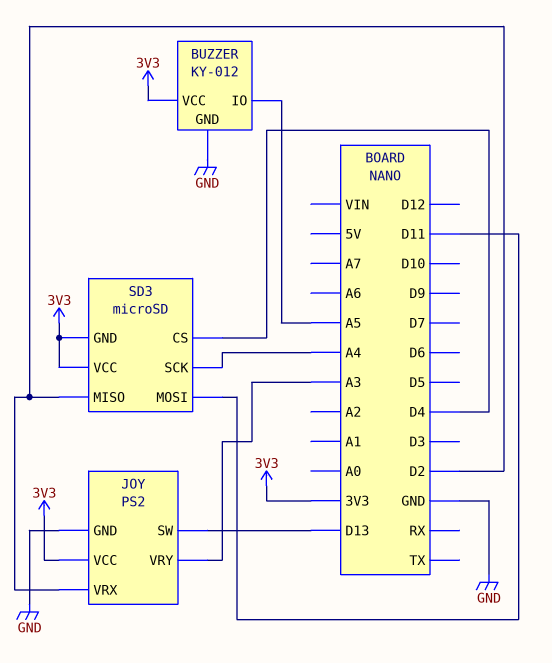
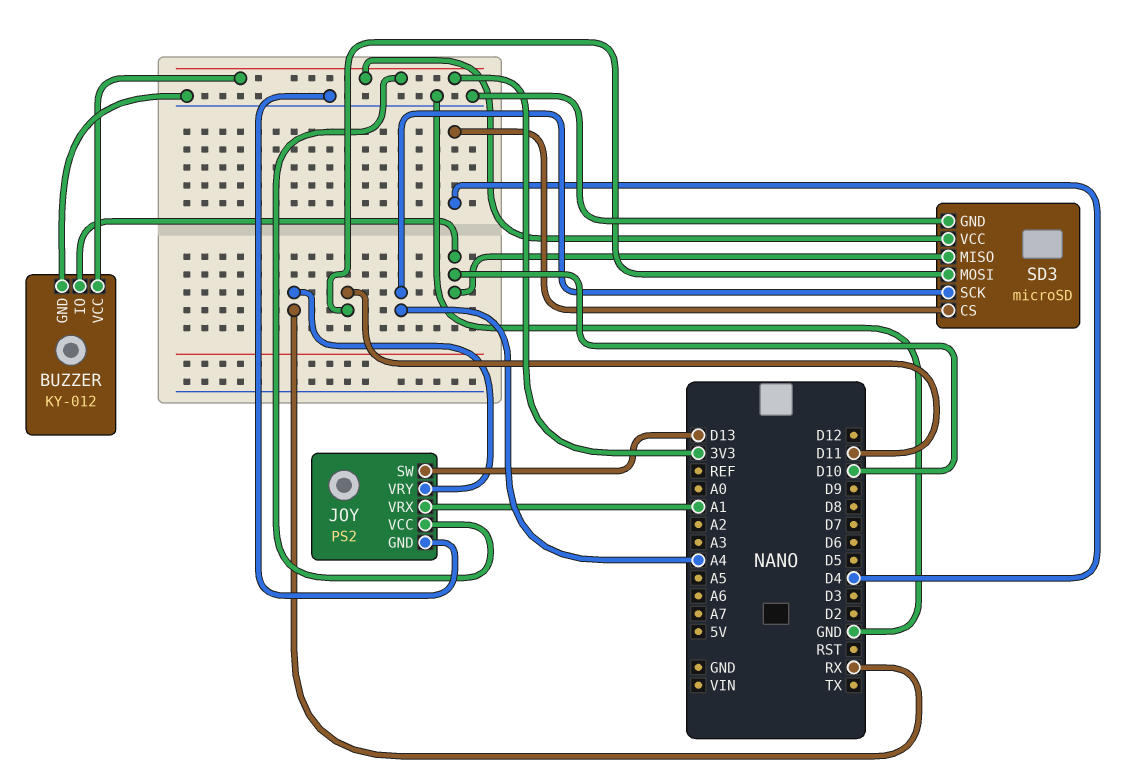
BUZZER pin IO: A5 -> D10
JOY pin VRX: D2 -> A1
JOY pin VRY: A3 -> RX
SD3 pin GND: 3V3 -> GND
SD3 pin MISO: D2 -> D10

